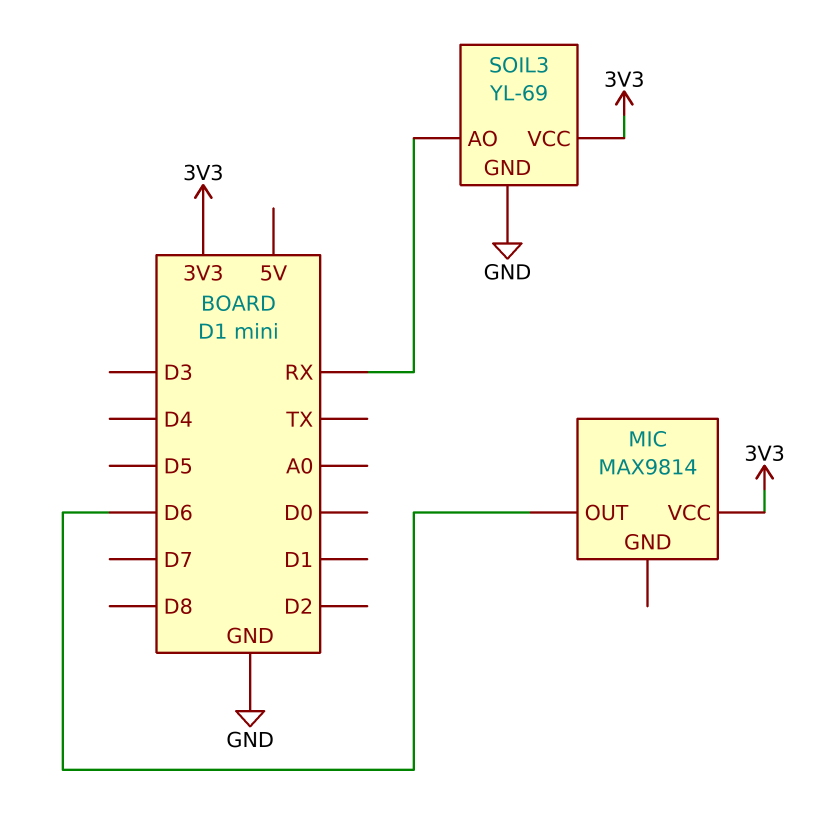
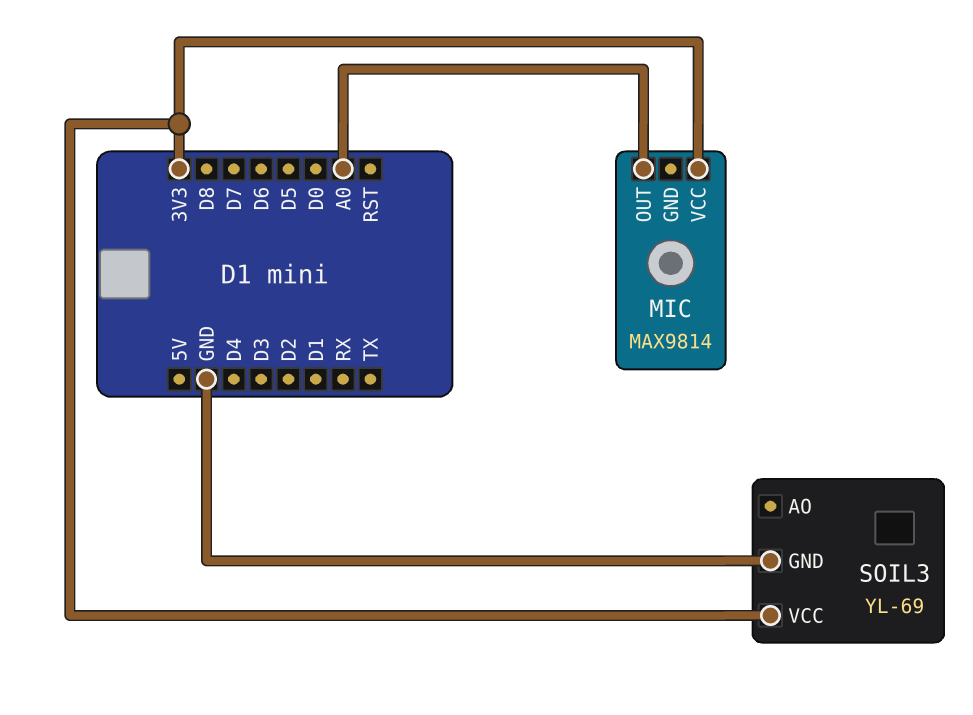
MIC pin OUT: D6 -> A0
SOIL3 pin AO: RX -> none

